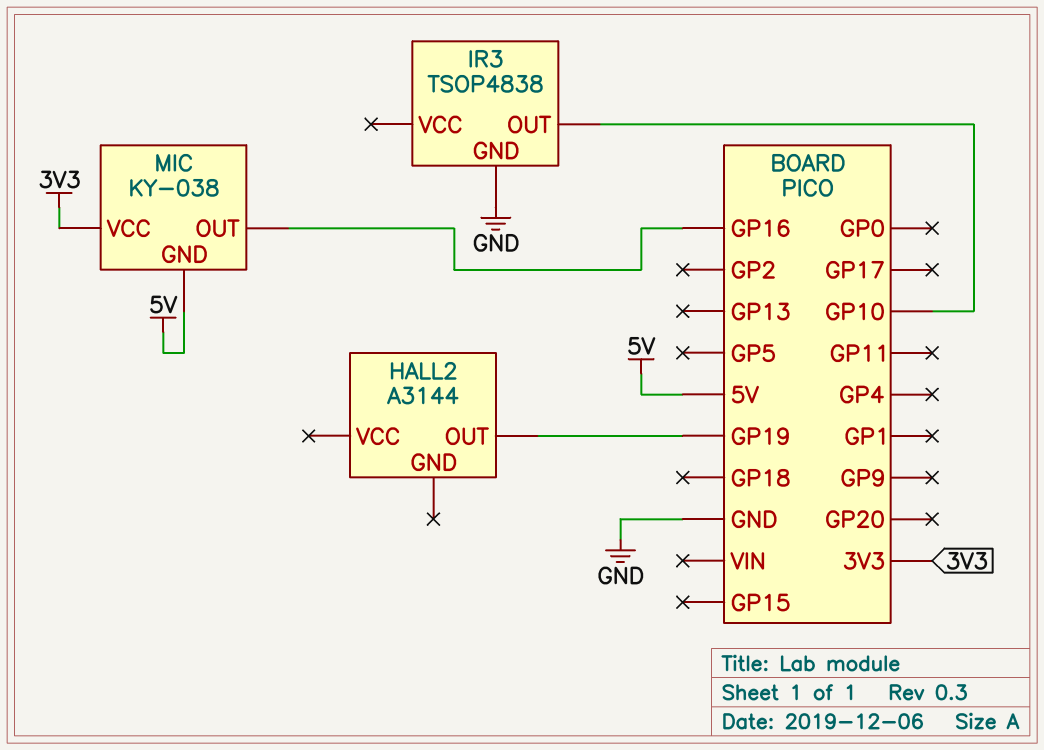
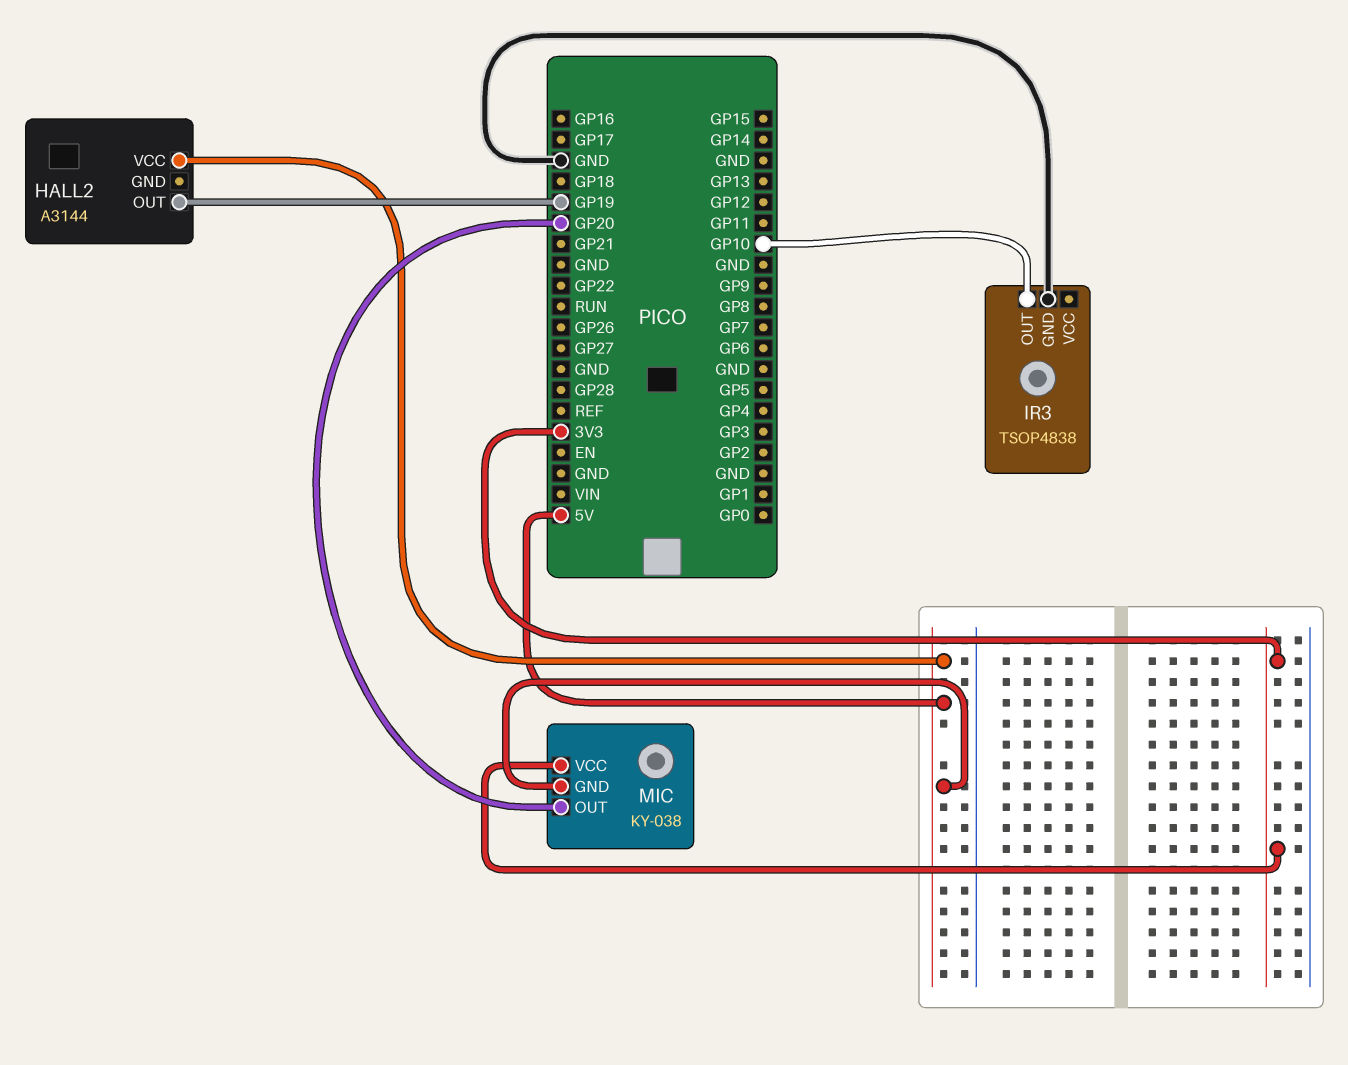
HALL2 pin VCC: none -> 5V
MIC pin OUT: GP16 -> GP20

